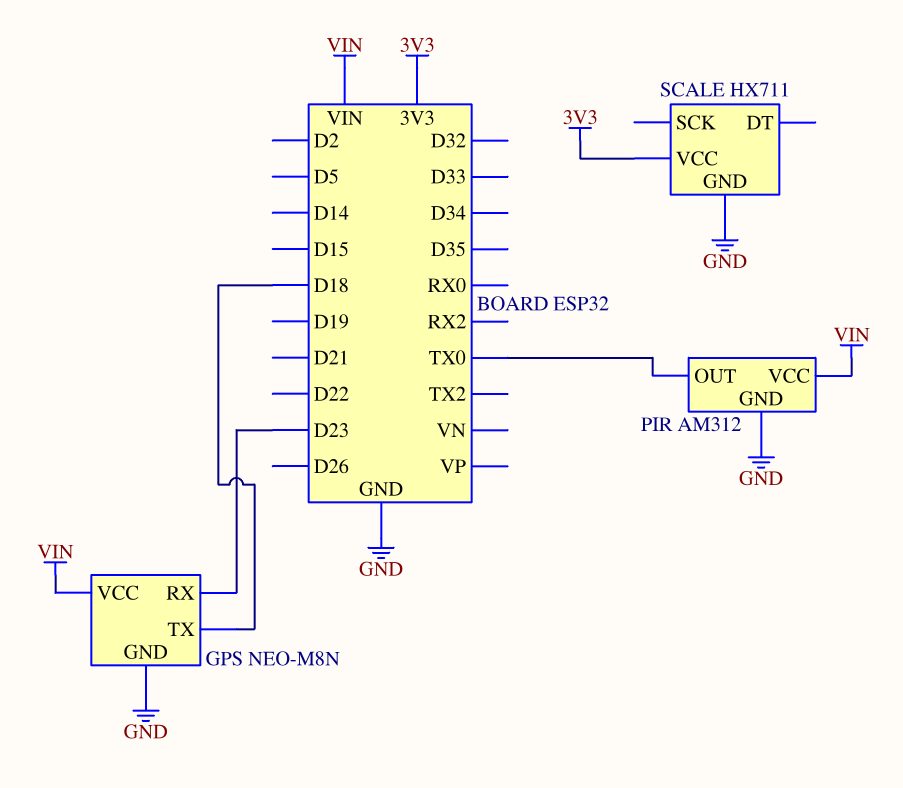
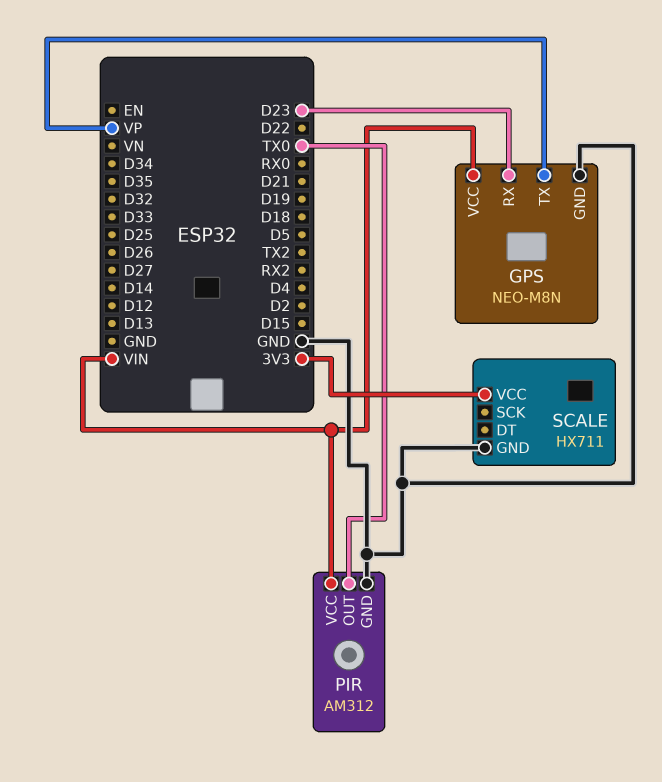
GPS pin TX: D18 -> VP

